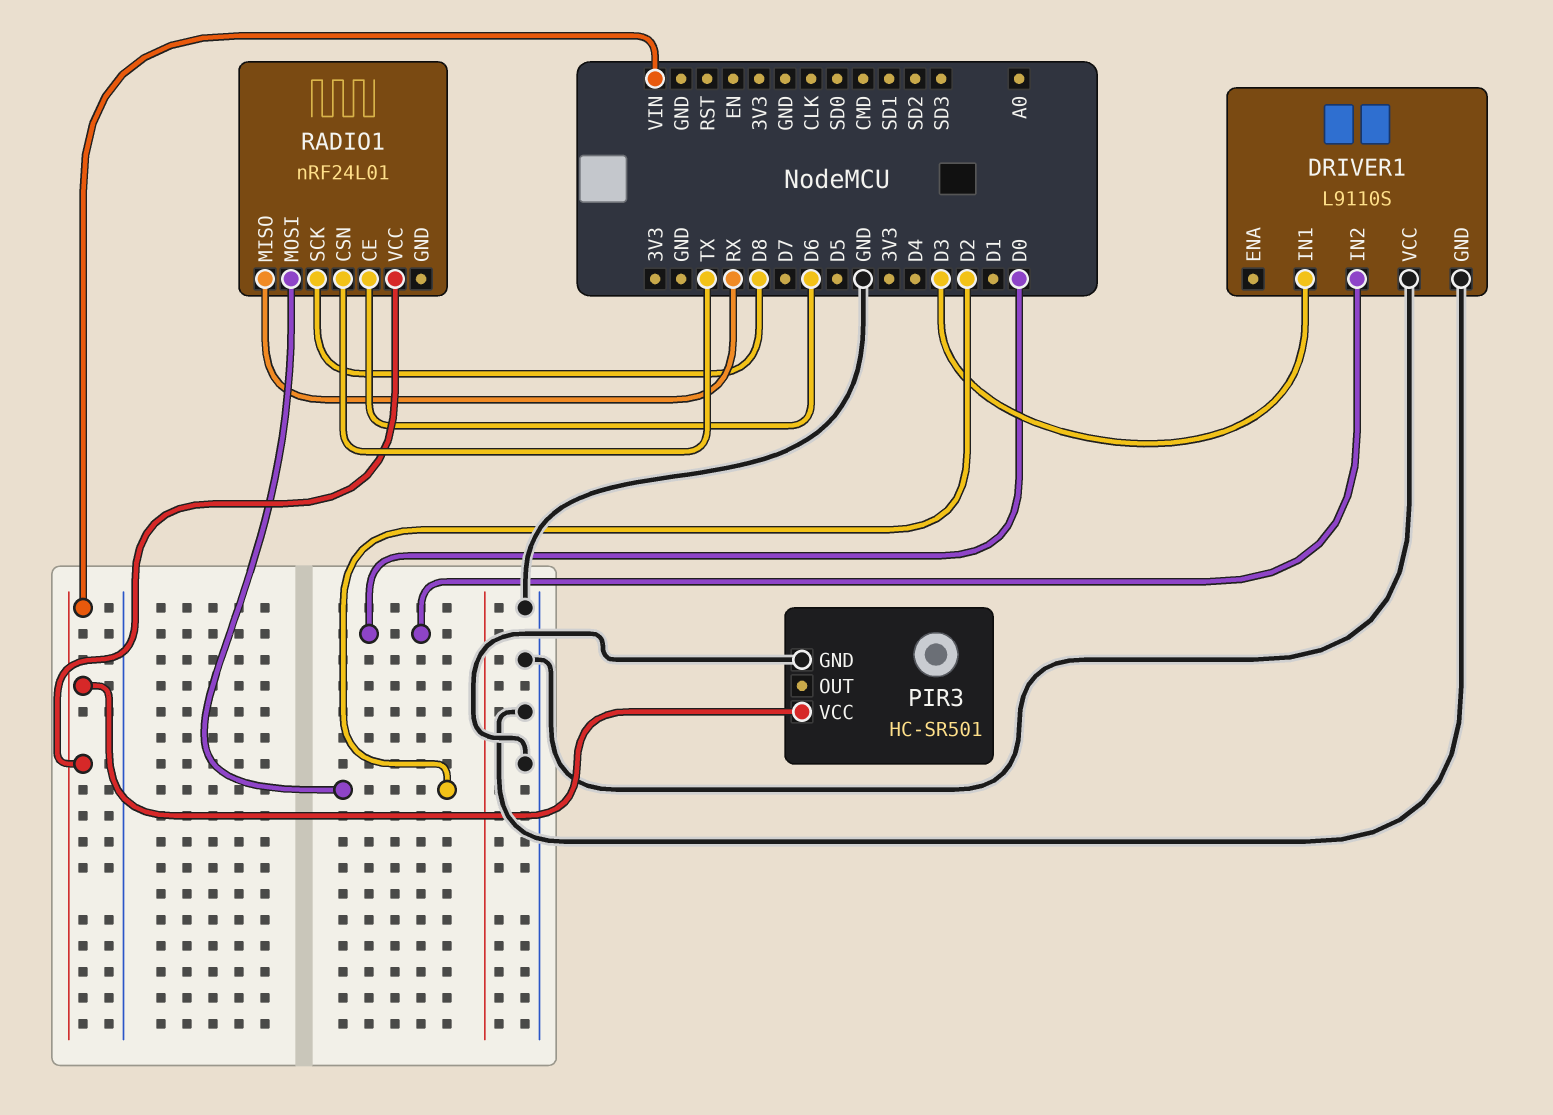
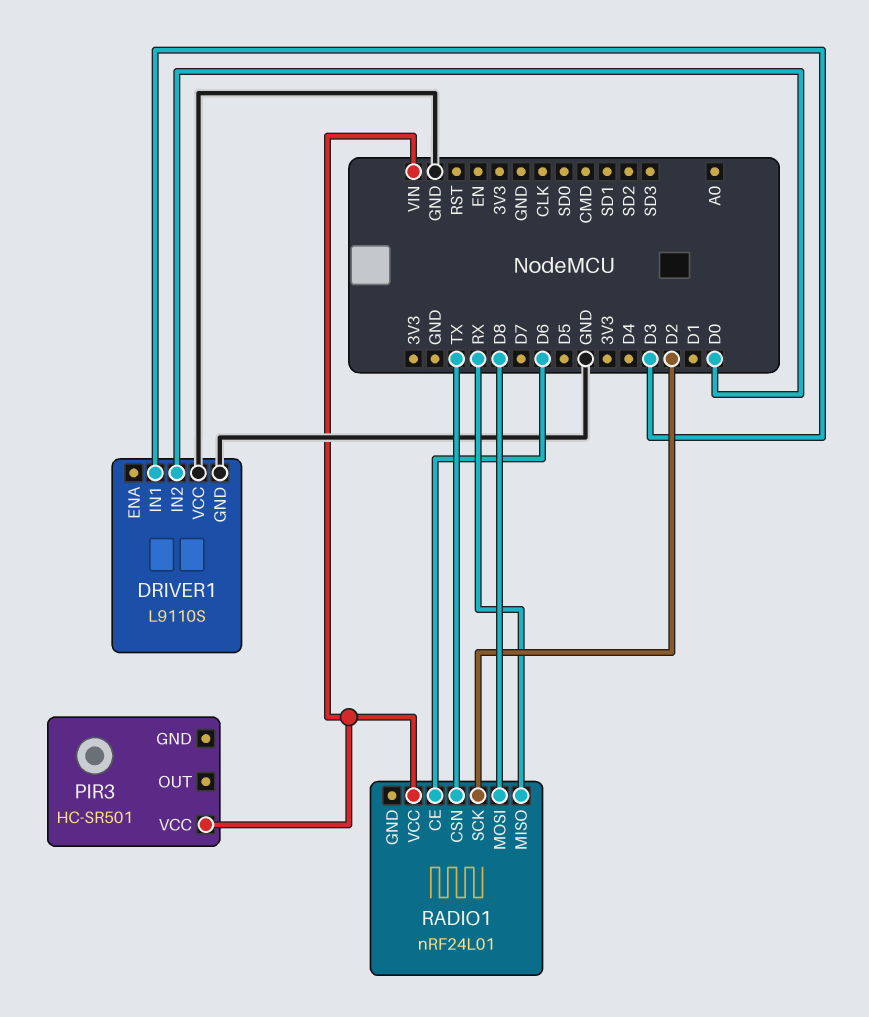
PIR3 pin GND: GND -> none
RADIO1 pin MOSI: D2 -> D8
RADIO1 pin SCK: D8 -> D2

